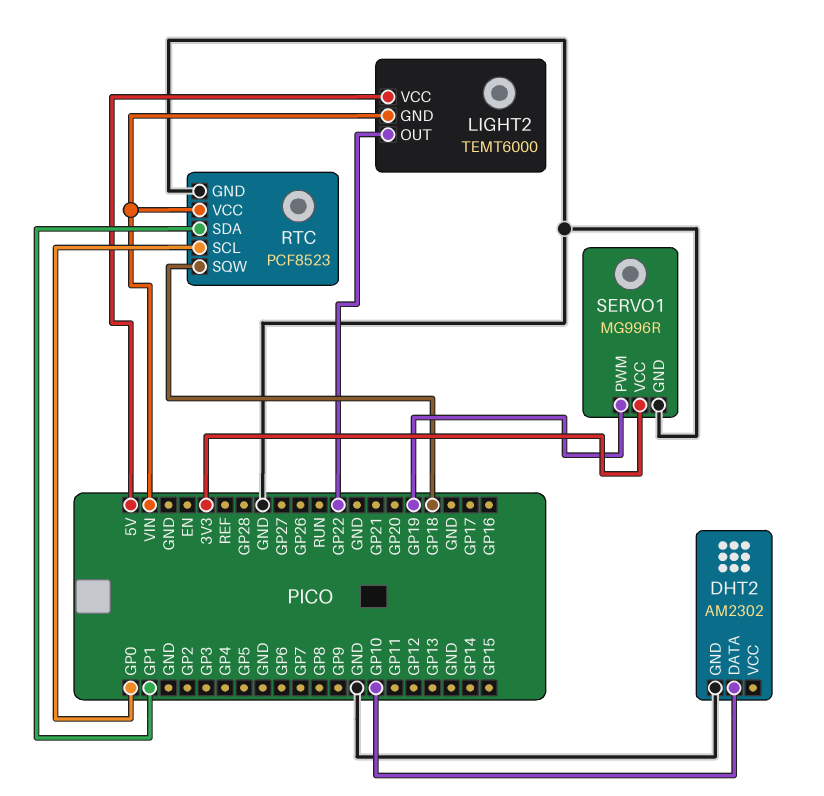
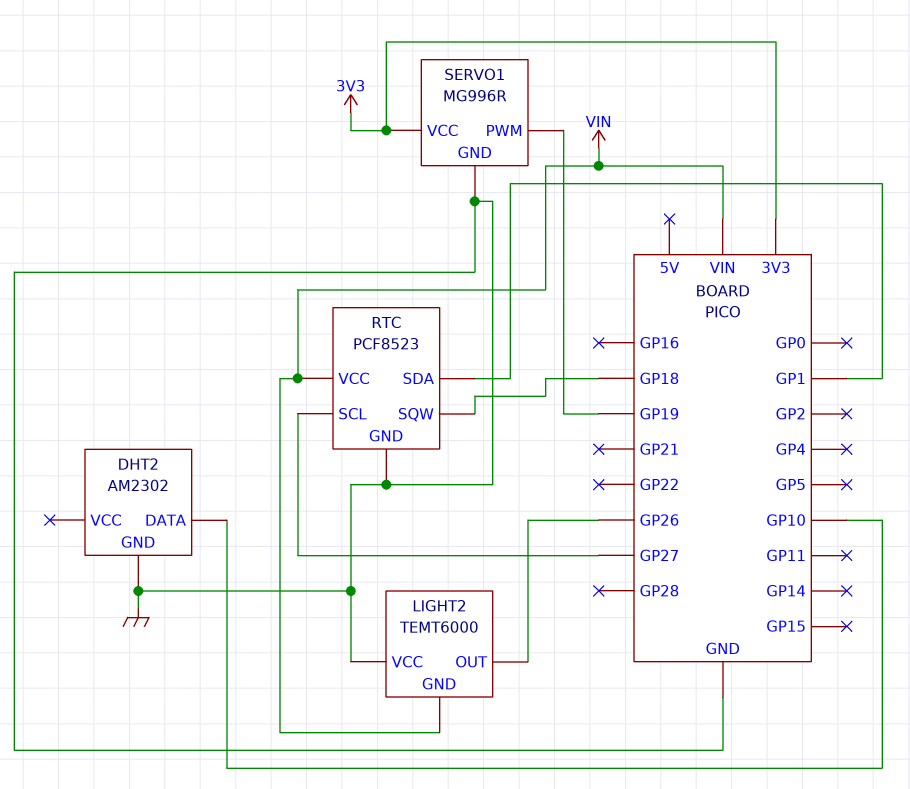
LIGHT2 pin OUT: GP22 -> GP26
LIGHT2 pin VCC: 5V -> GND
RTC pin SCL: GP0 -> GP27

